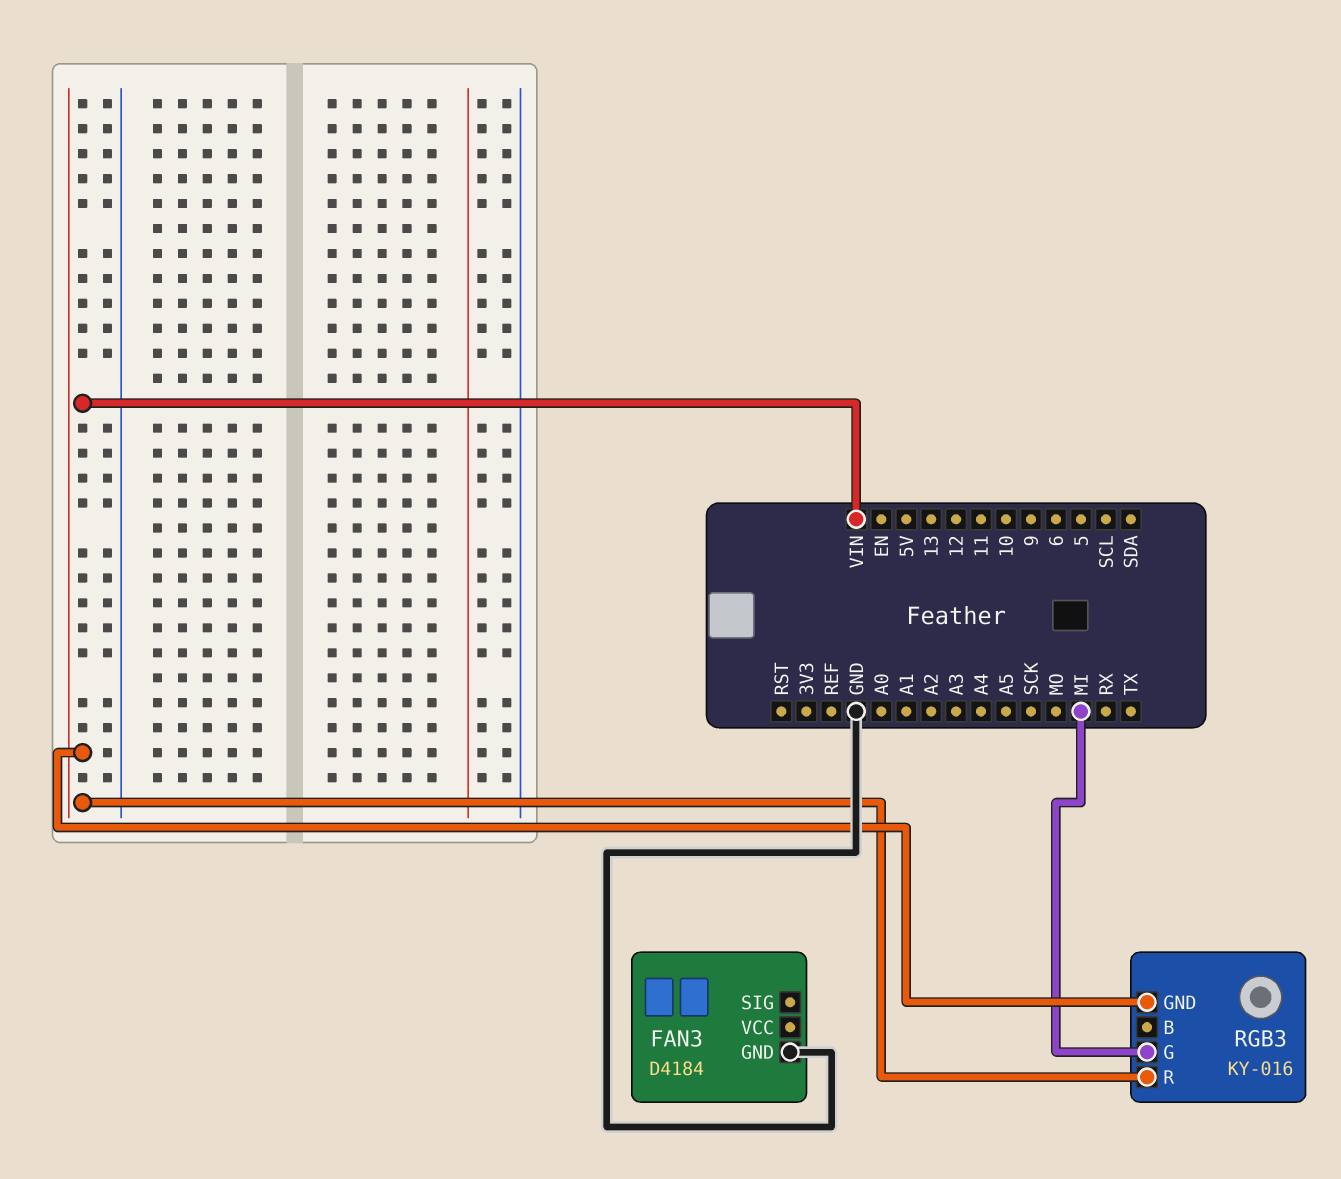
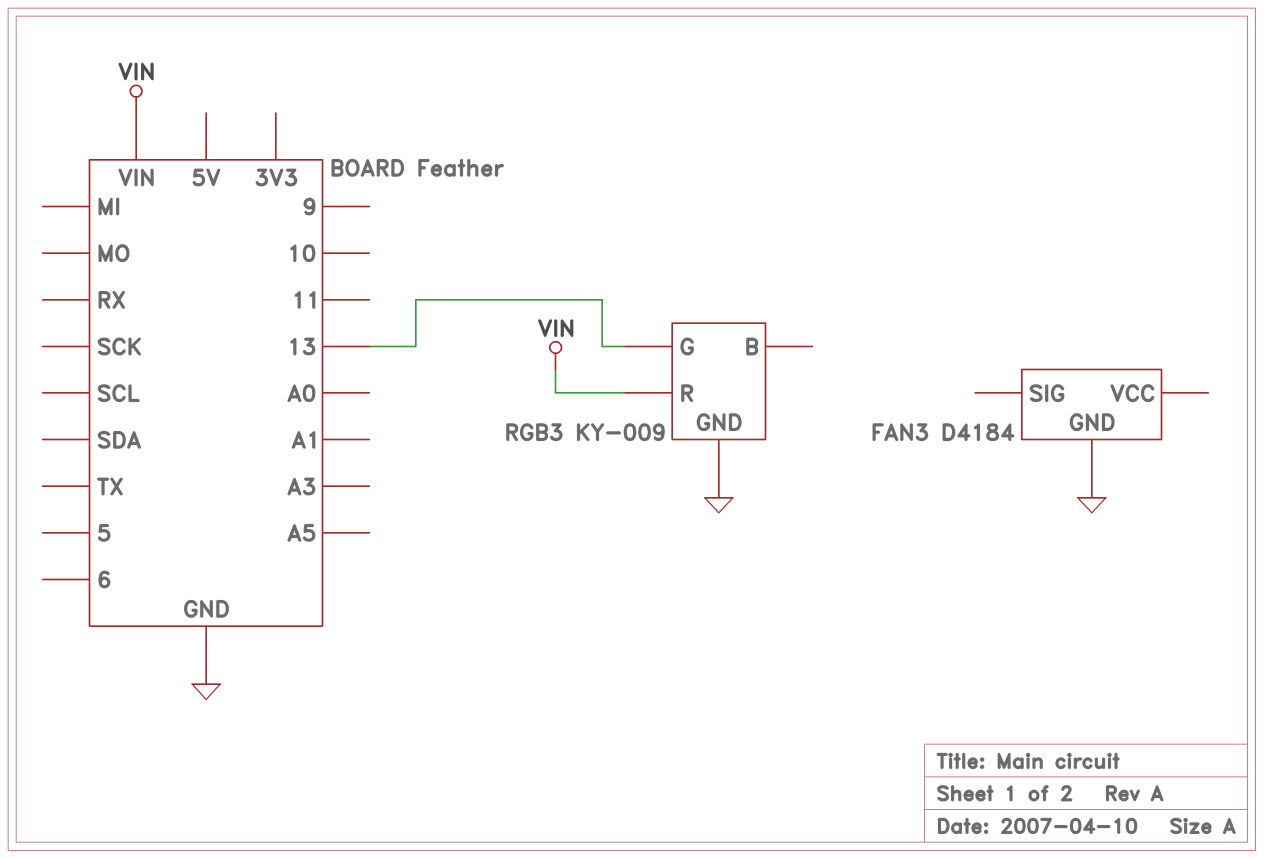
RGB3: KY-016 -> KY-009
RGB3 pin G: MI -> 13
RGB3 pin GND: VIN -> GND

